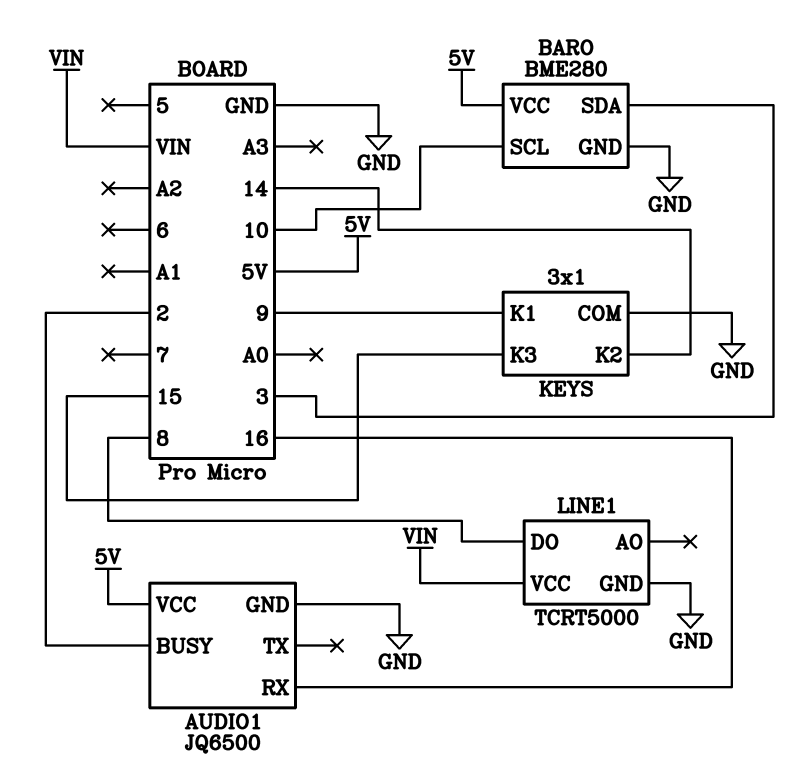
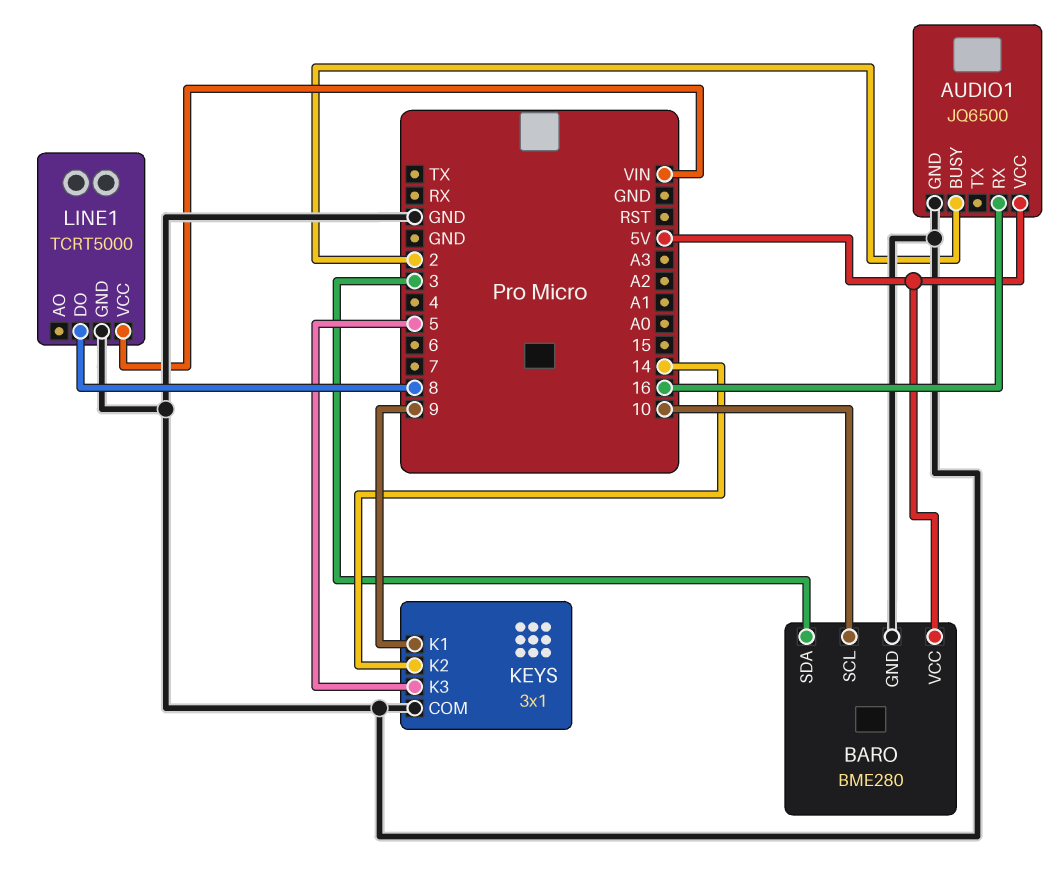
KEYS pin K3: 15 -> 5

